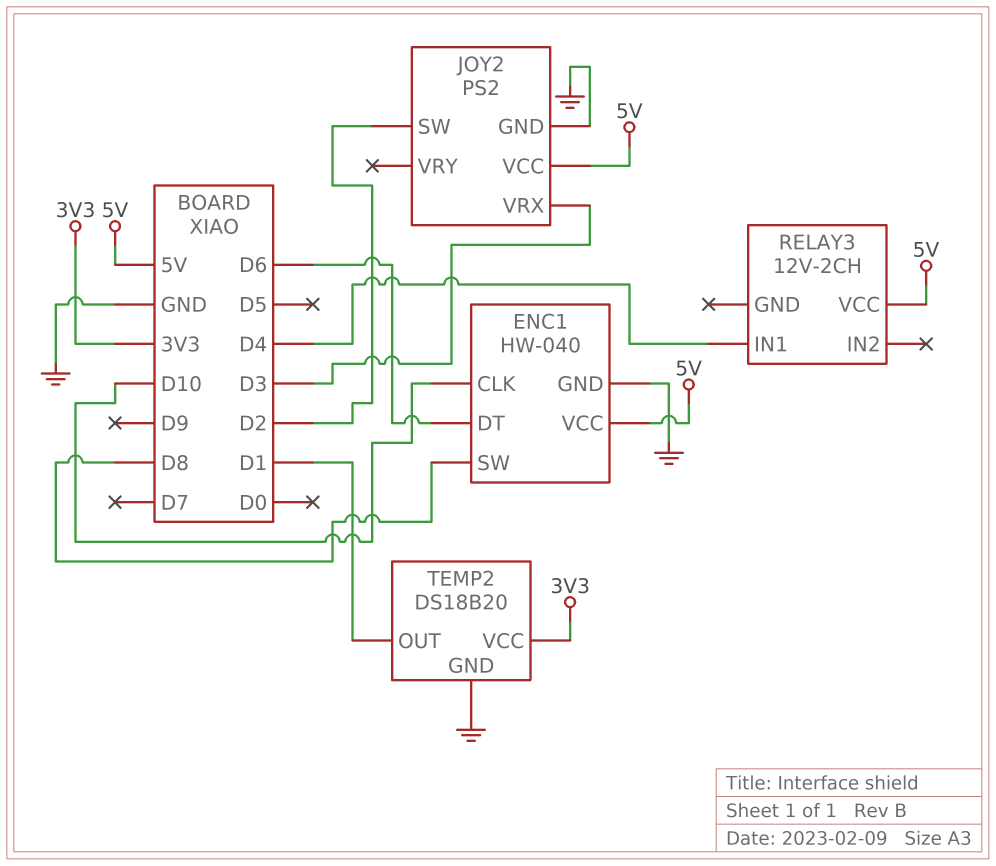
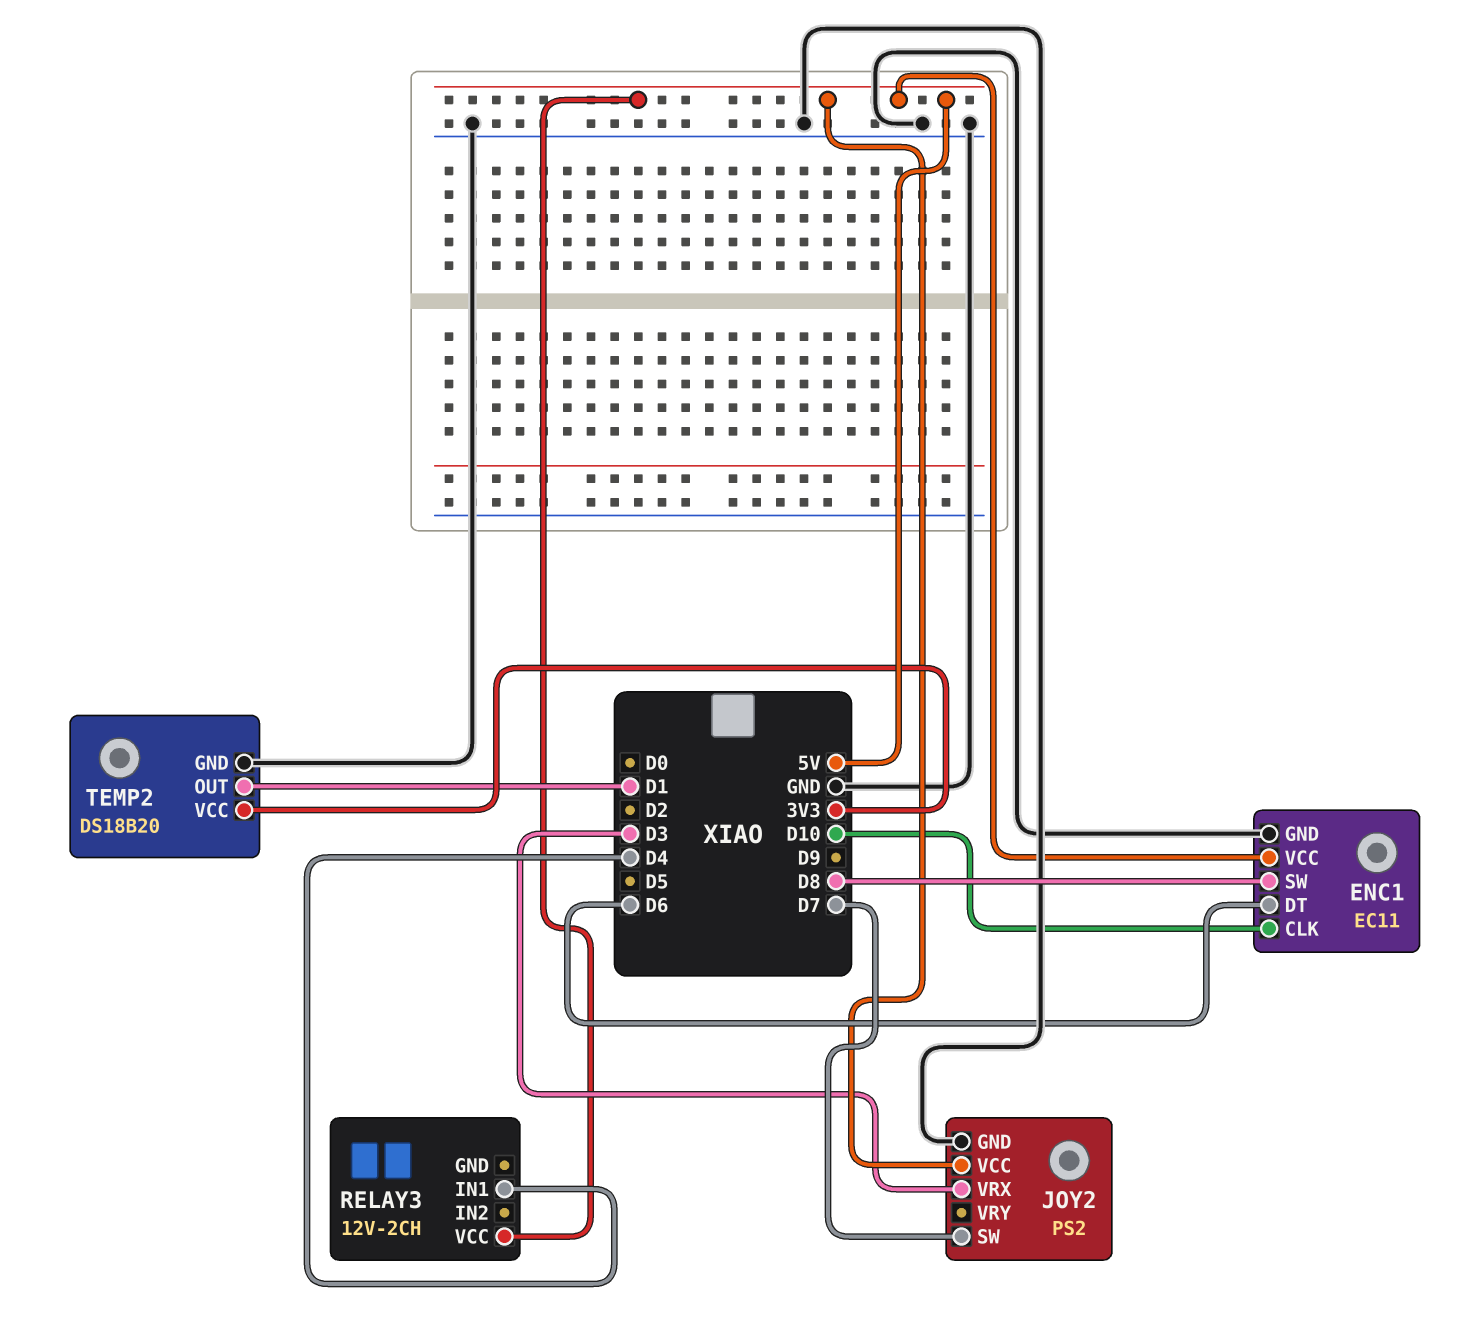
ENC1: HW-040 -> EC11
JOY2 pin SW: D2 -> D7

